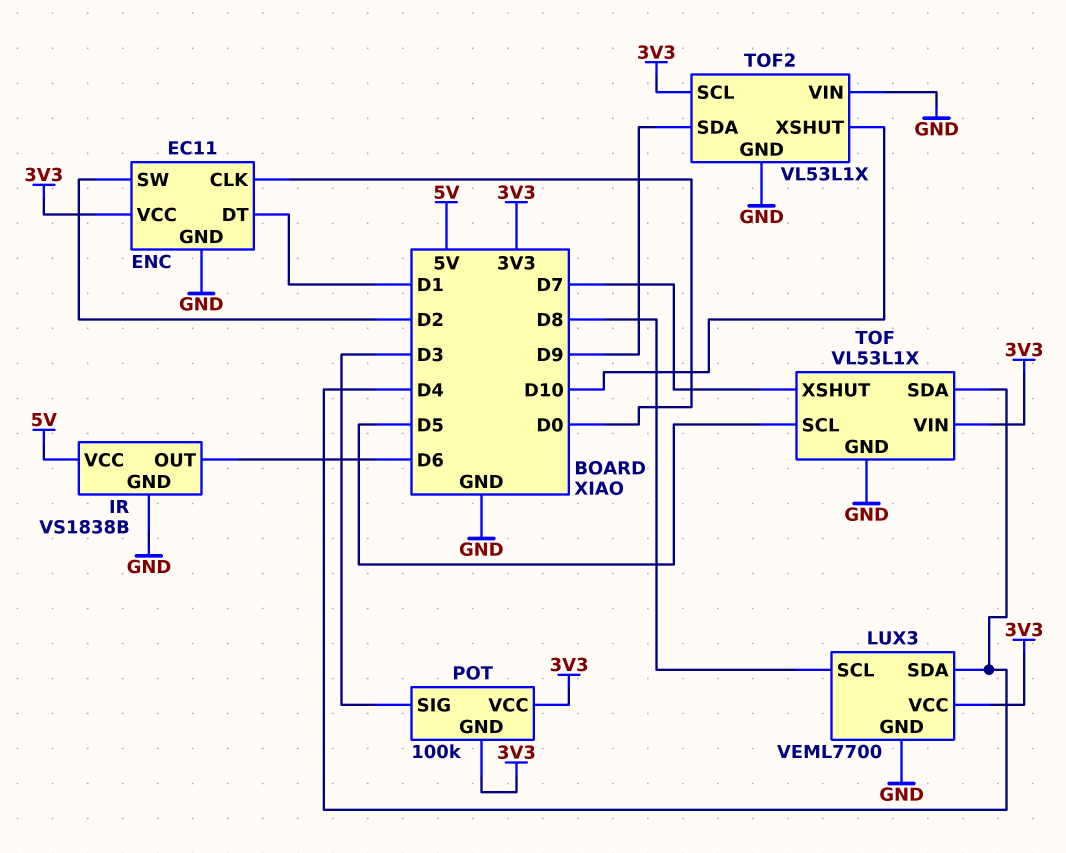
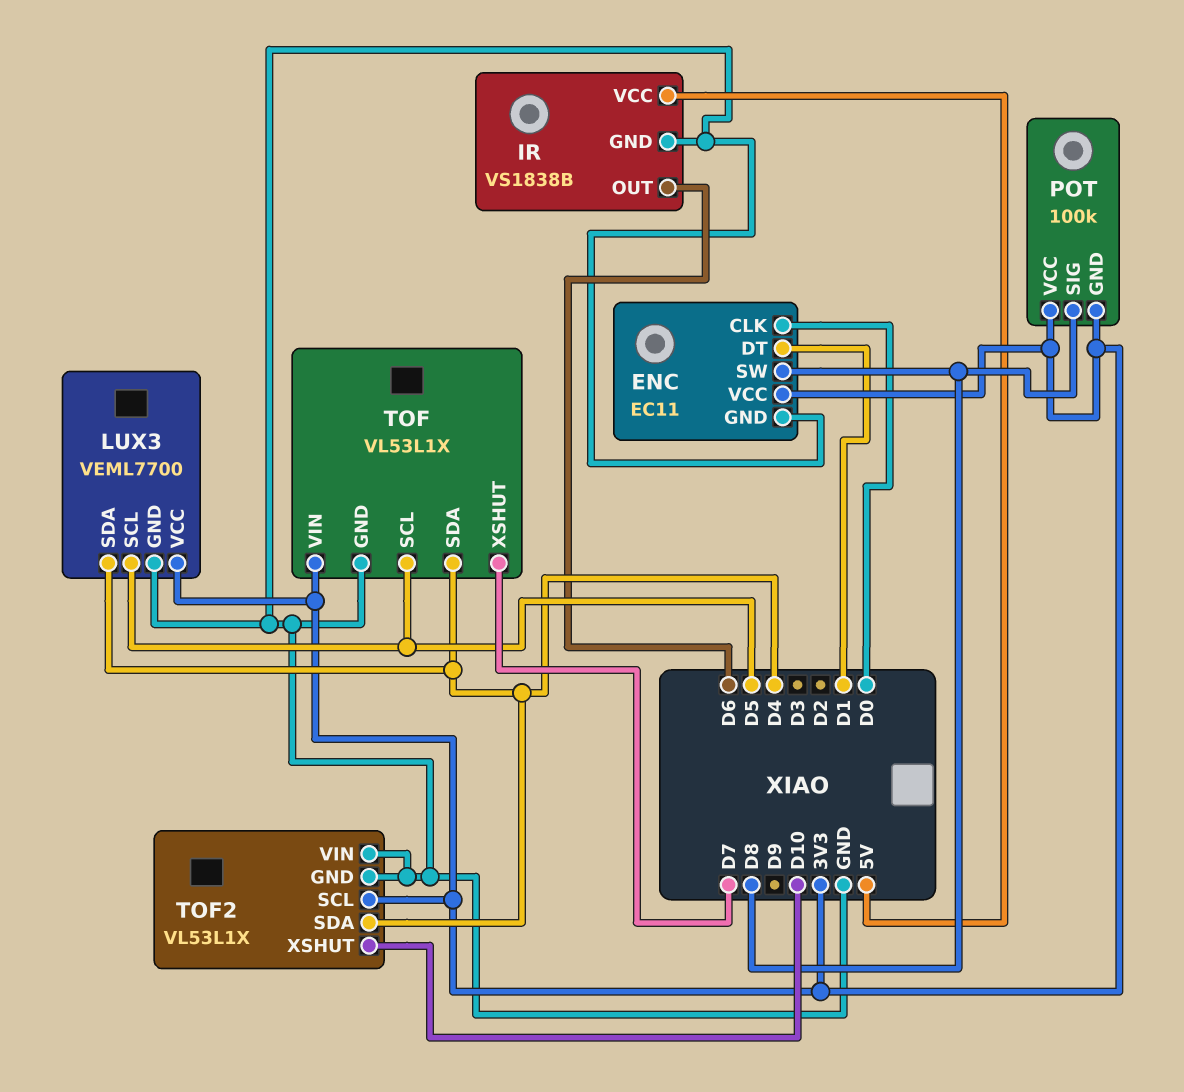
ENC pin SW: D2 -> D8
LUX3 pin SCL: D8 -> D5
POT pin SIG: D3 -> D8
TOF2 pin SDA: D9 -> D4

